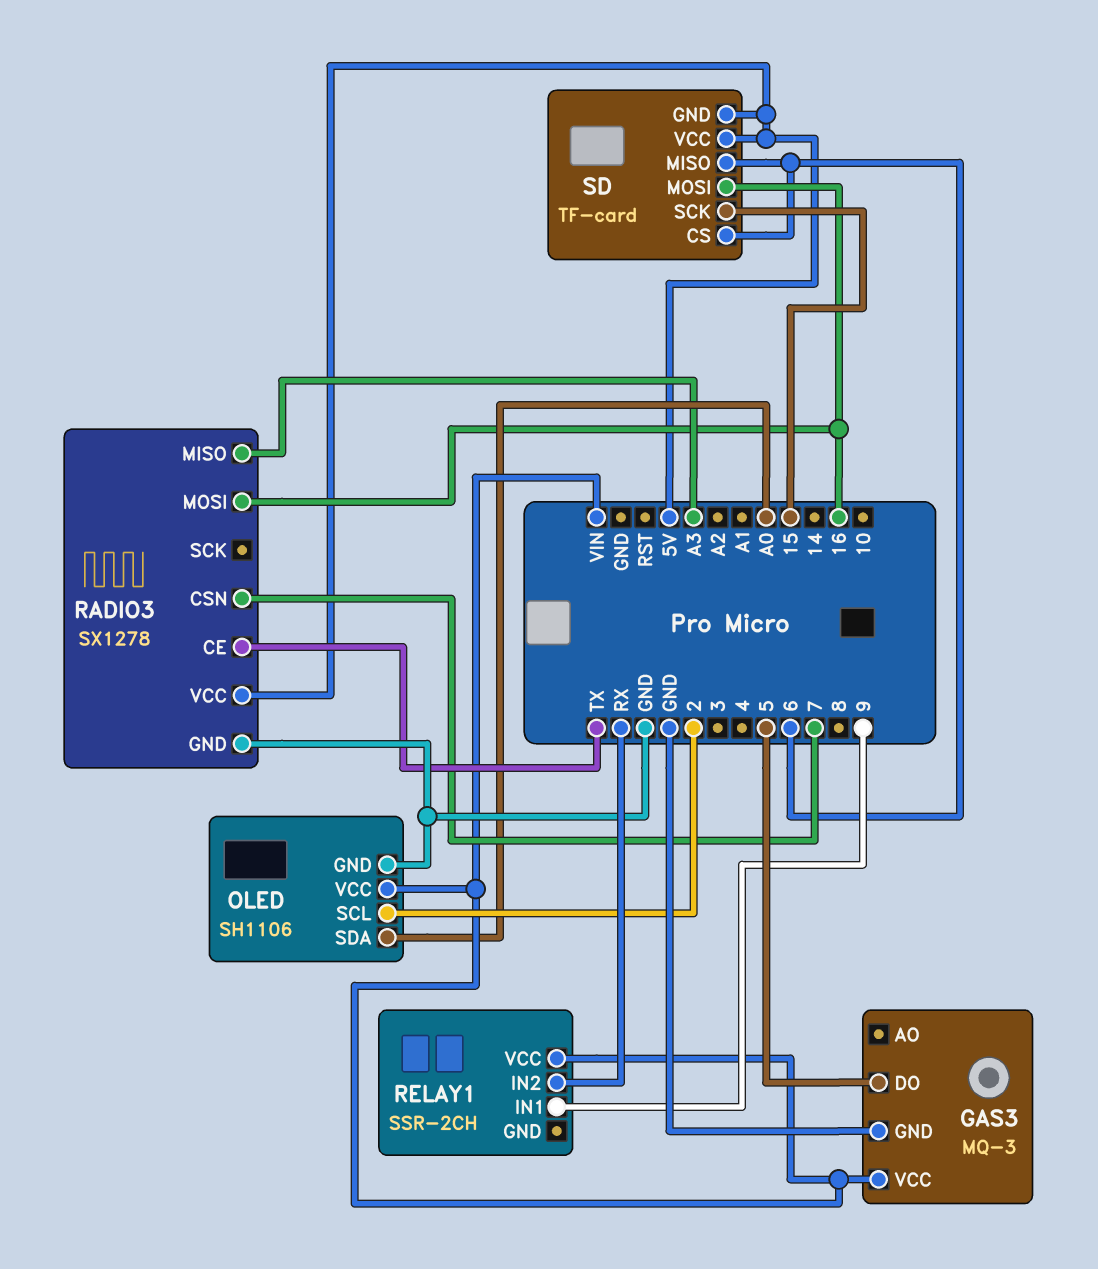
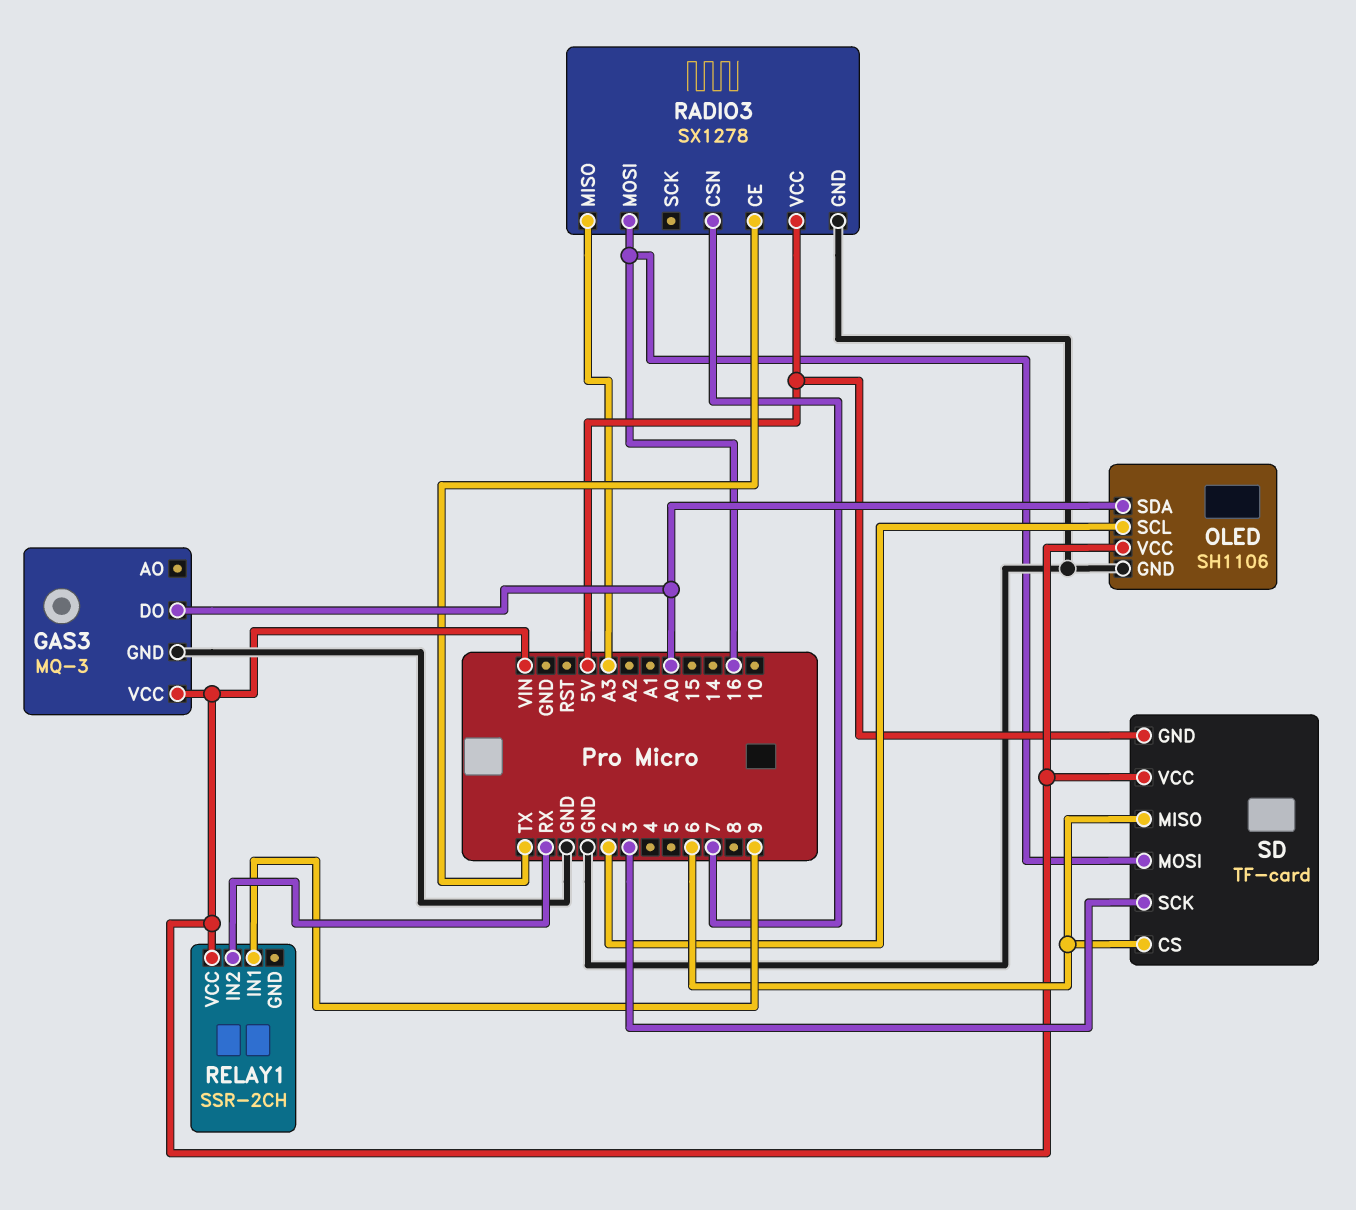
GAS3 pin DO: 5 -> A0
SD pin SCK: 15 -> 3
SD pin VCC: 5V -> VIN

